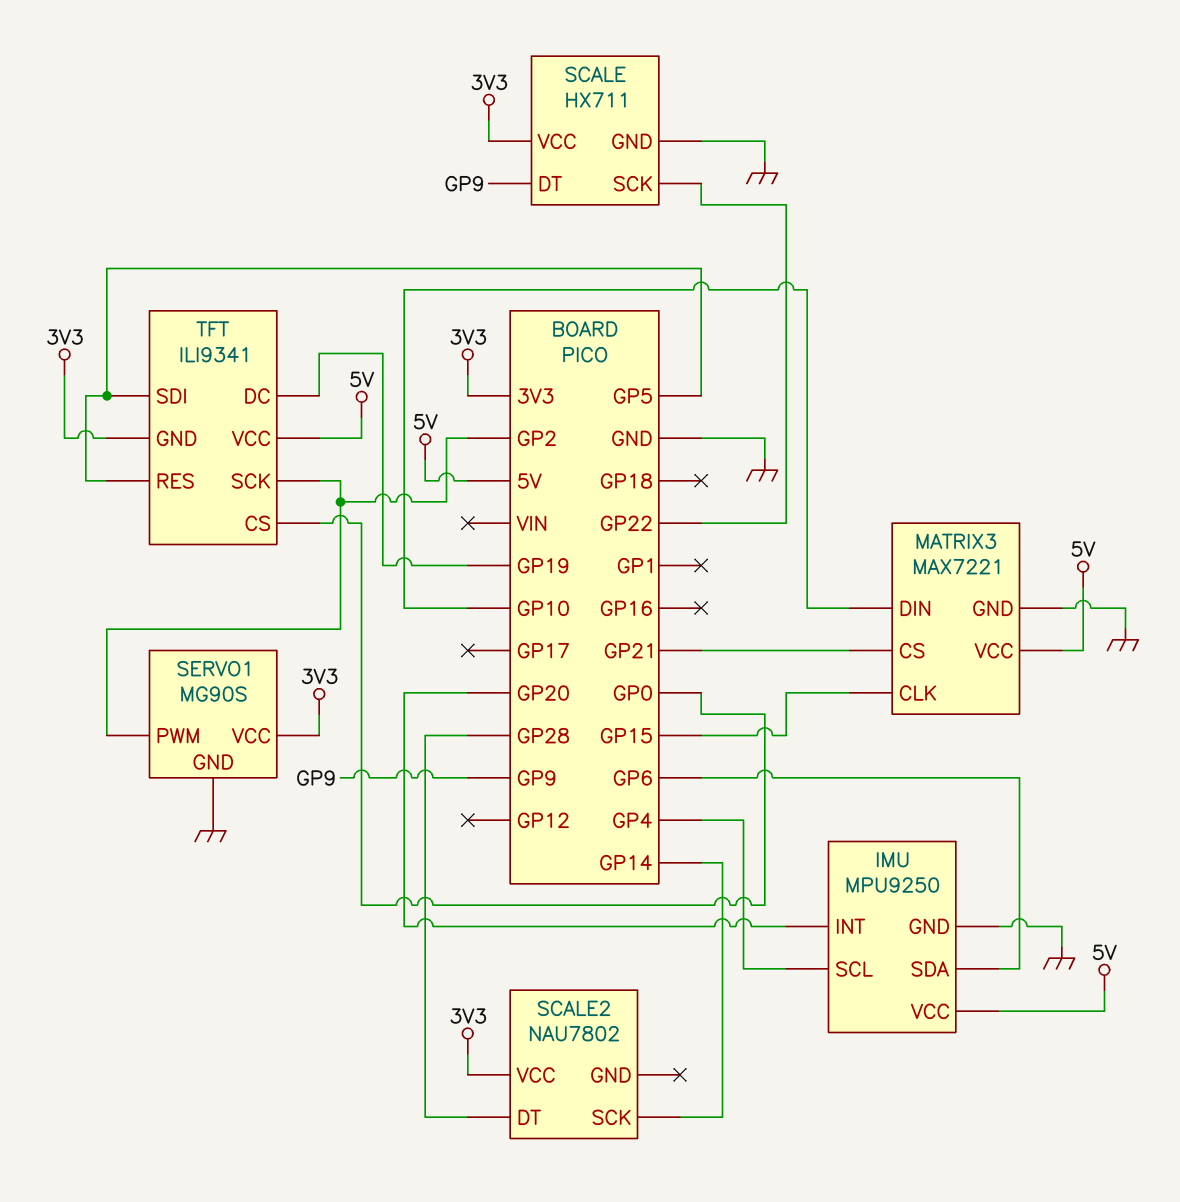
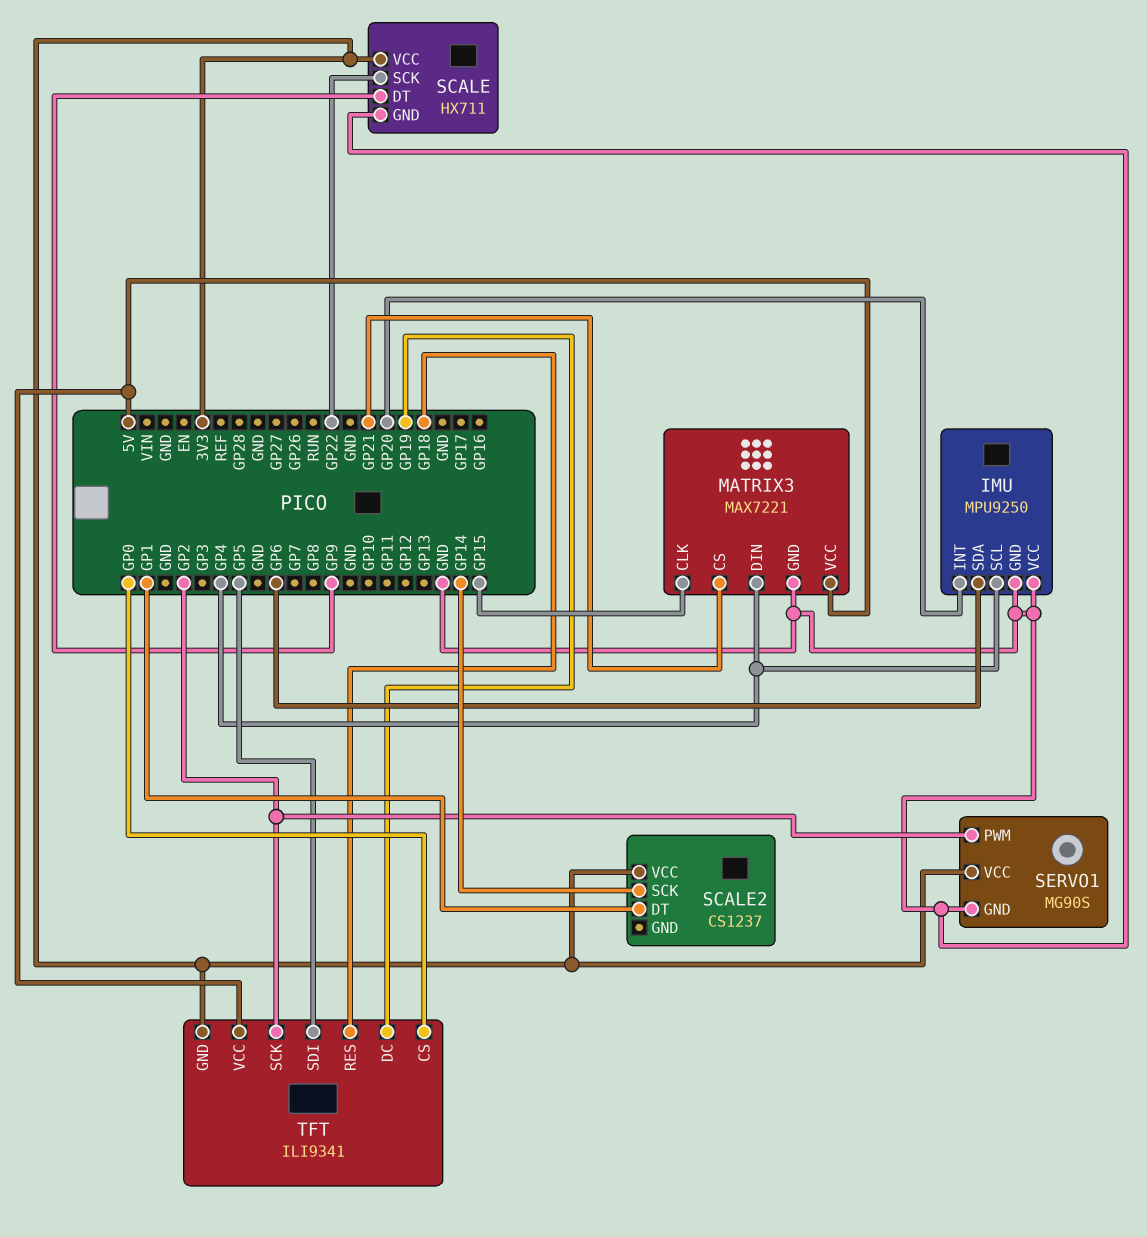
IMU pin VCC: 5V -> GND
MATRIX3 pin DIN: GP10 -> GP4
SCALE2: NAU7802 -> CS1237
SCALE2 pin DT: GP28 -> GP1
TFT pin RES: GP5 -> GP18

